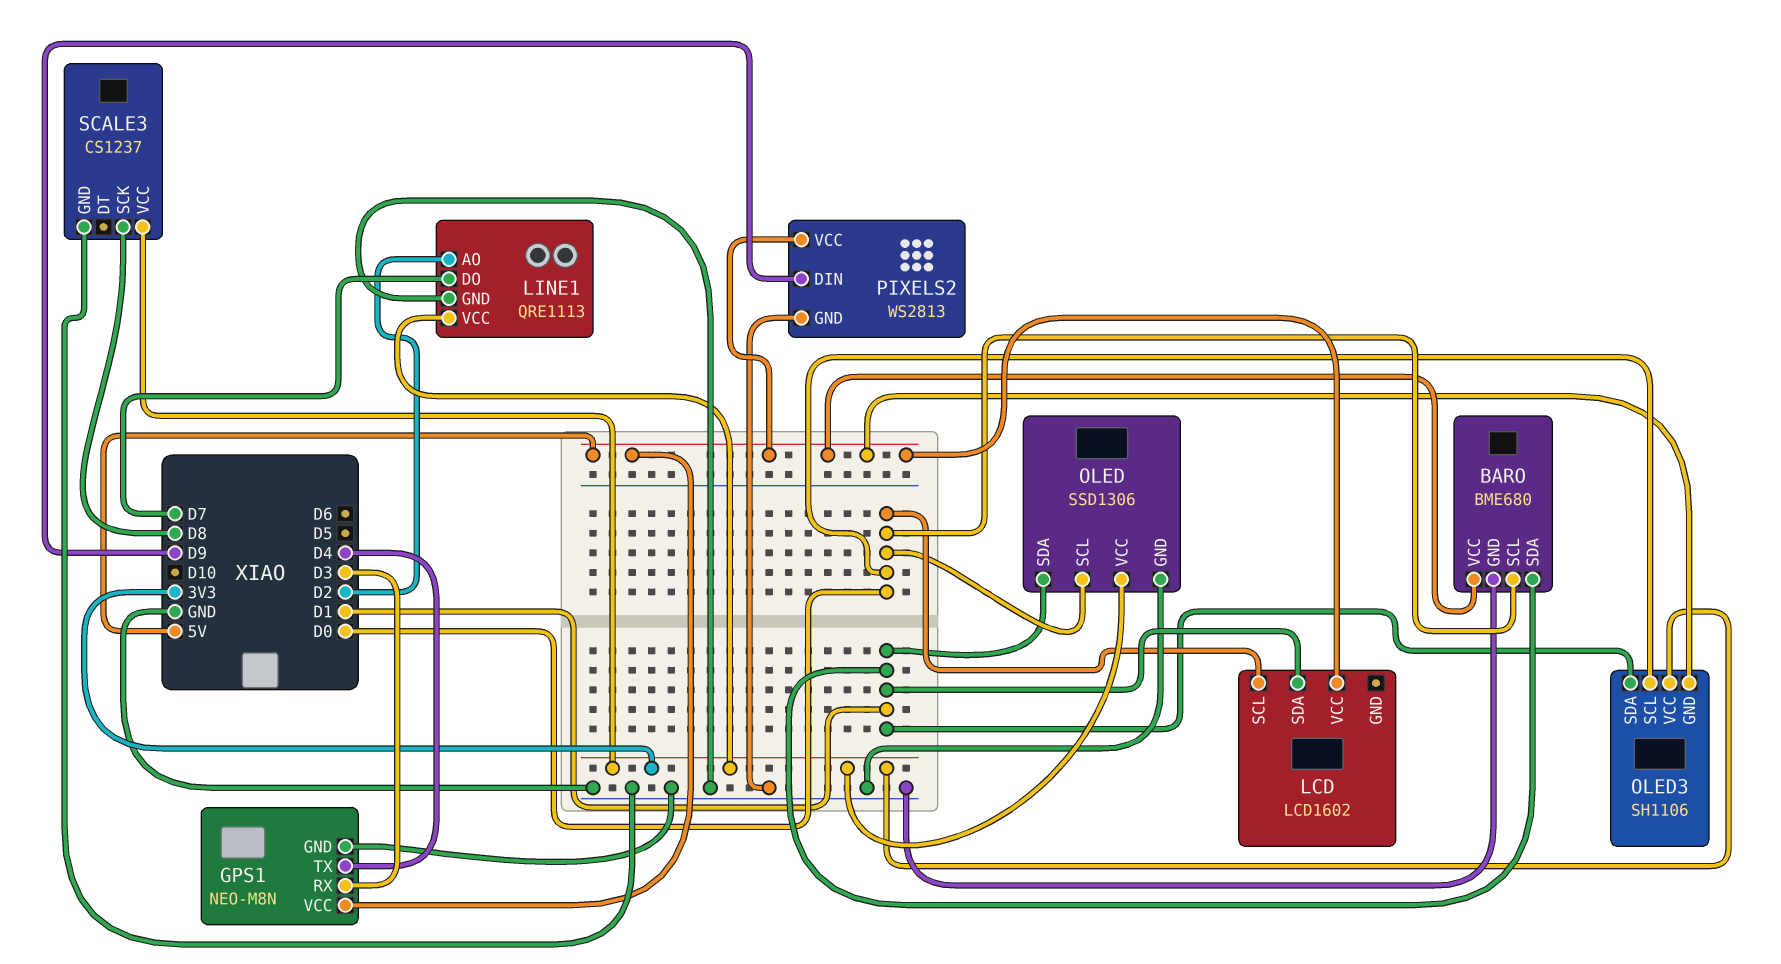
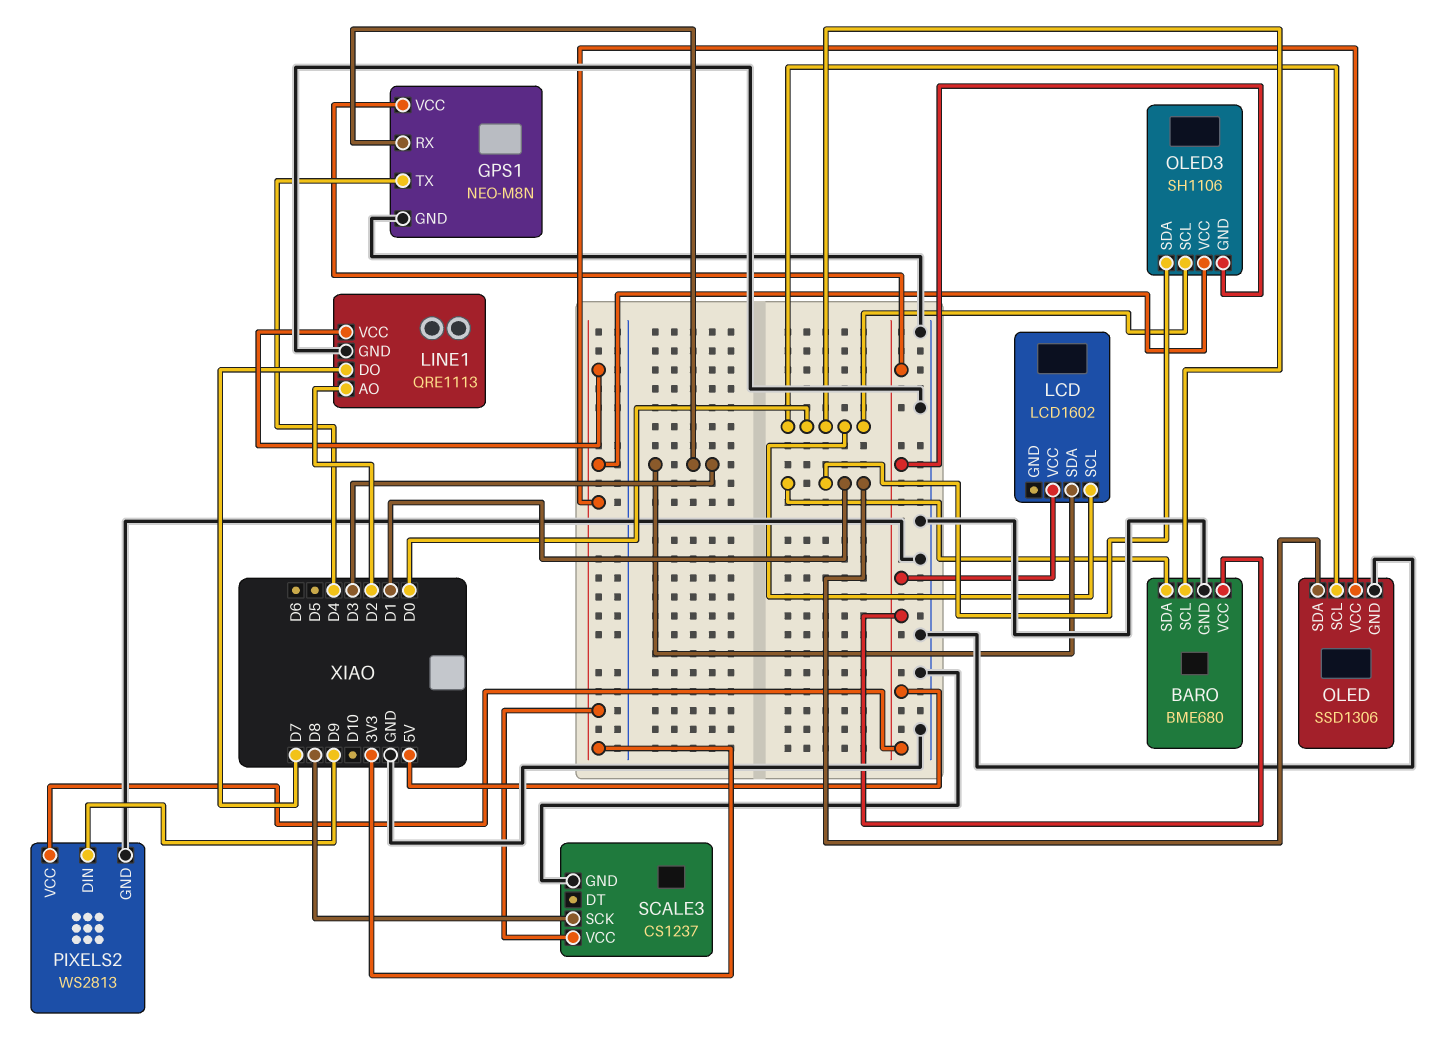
LCD pin SDA: D1 -> D3

